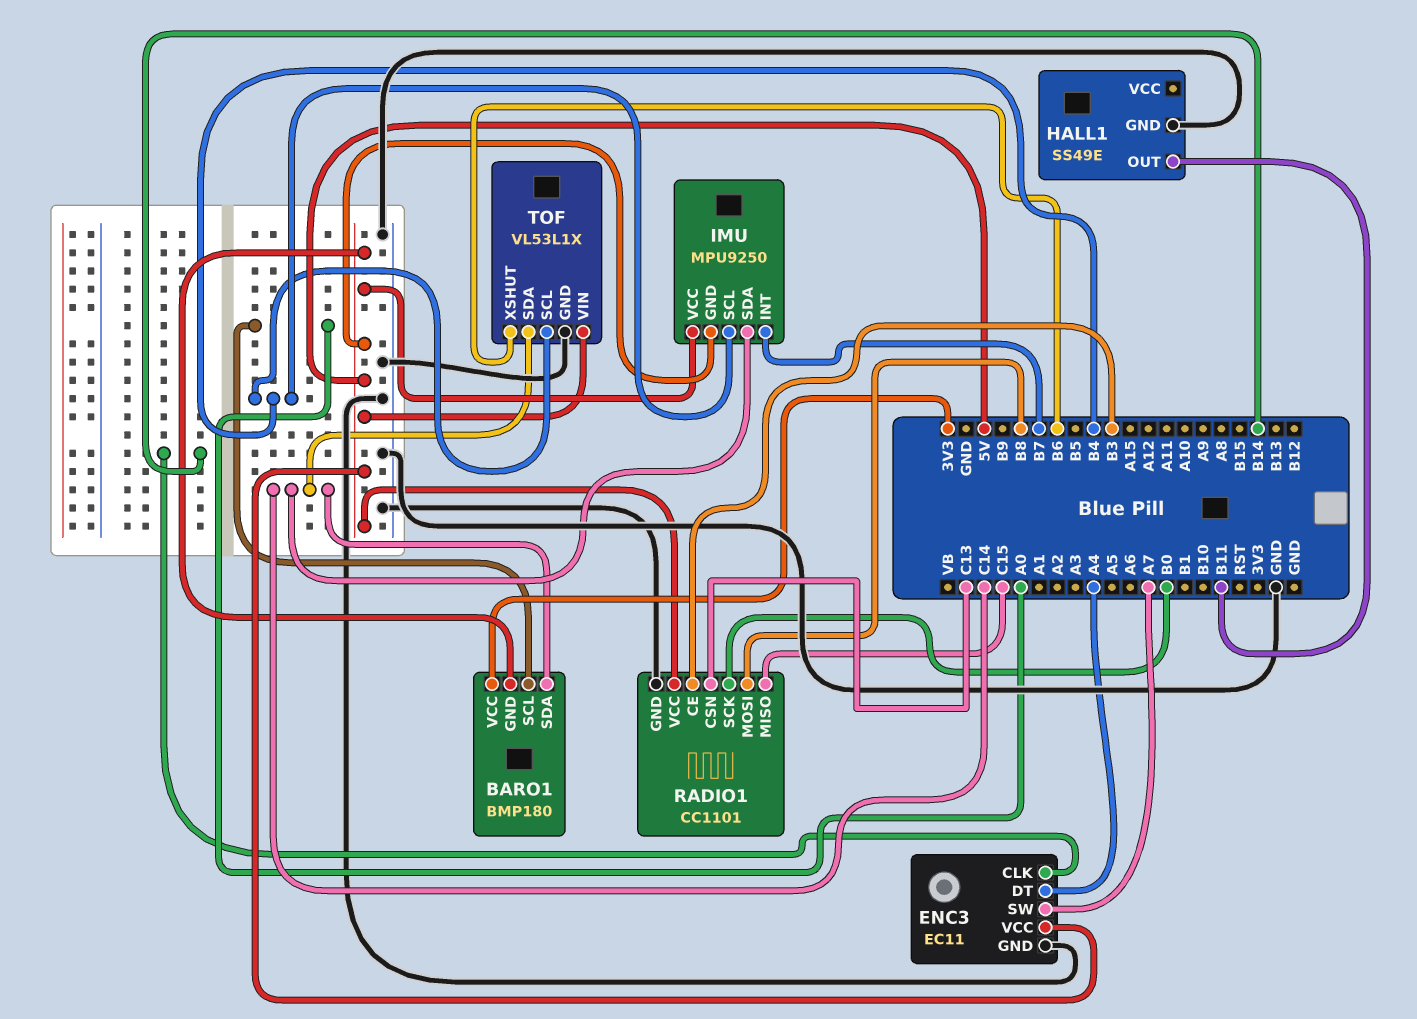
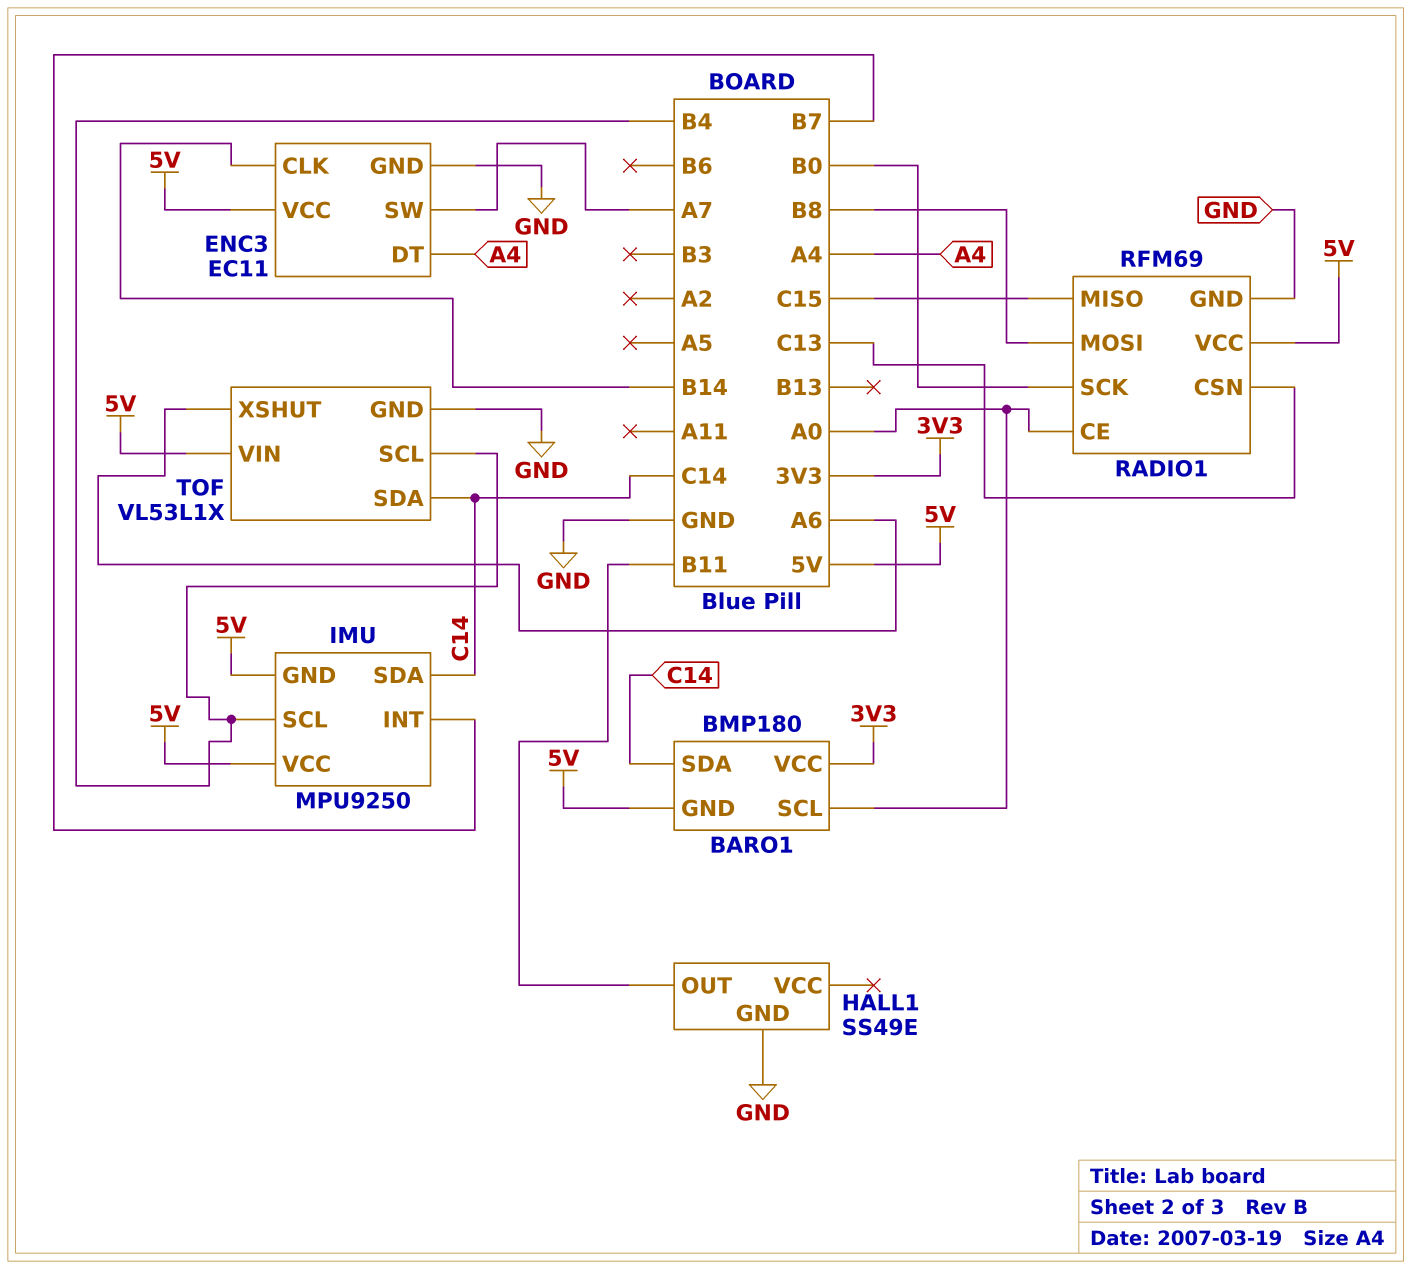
RADIO1: CC1101 -> RFM69
RADIO1 pin CE: B3 -> A0
TOF pin XSHUT: B6 -> A6

